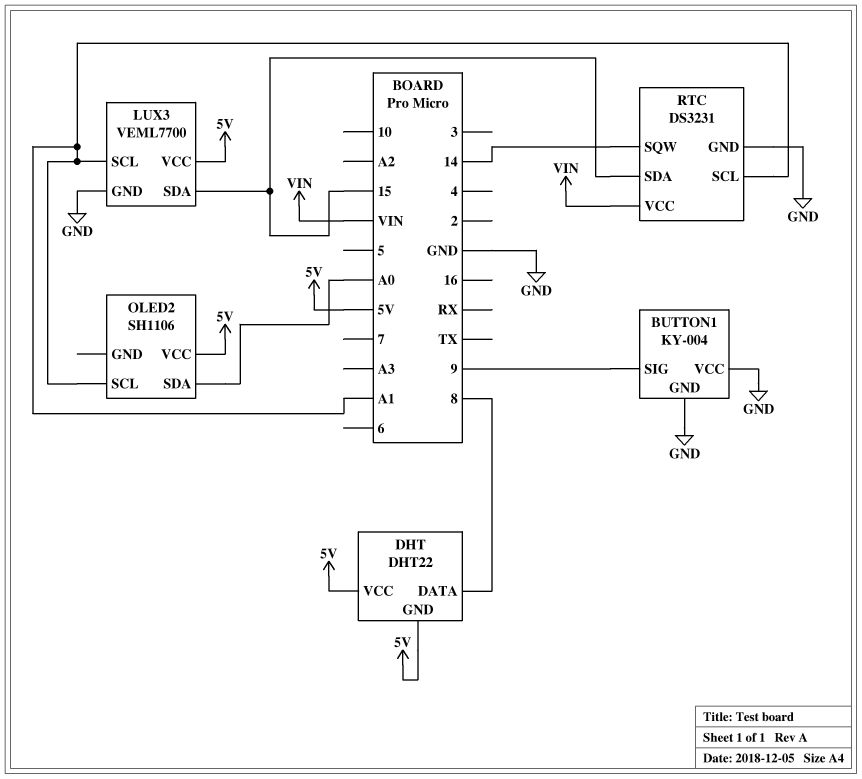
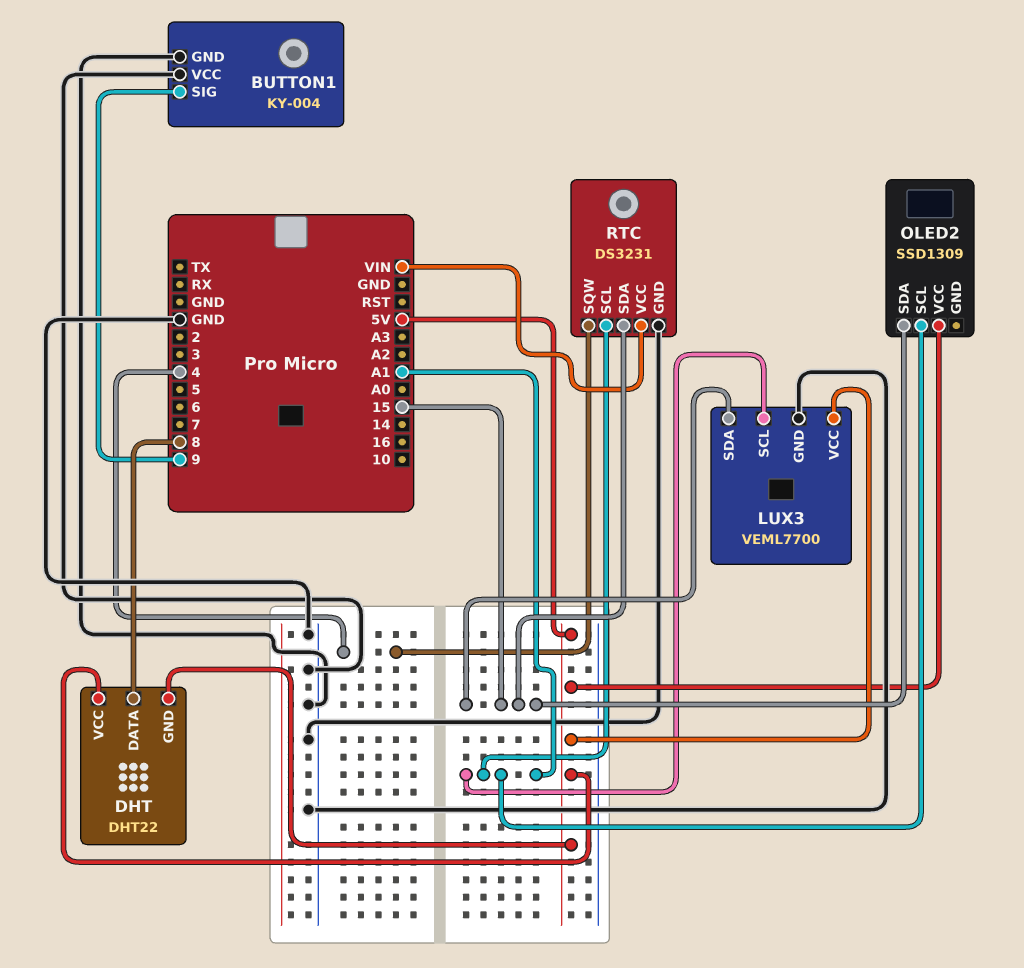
OLED2: SH1106 -> SSD1309
OLED2 pin SDA: A0 -> 15
RTC pin SQW: 14 -> 4

